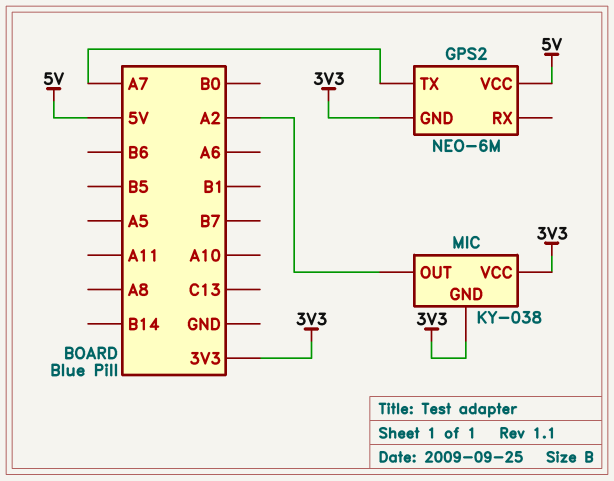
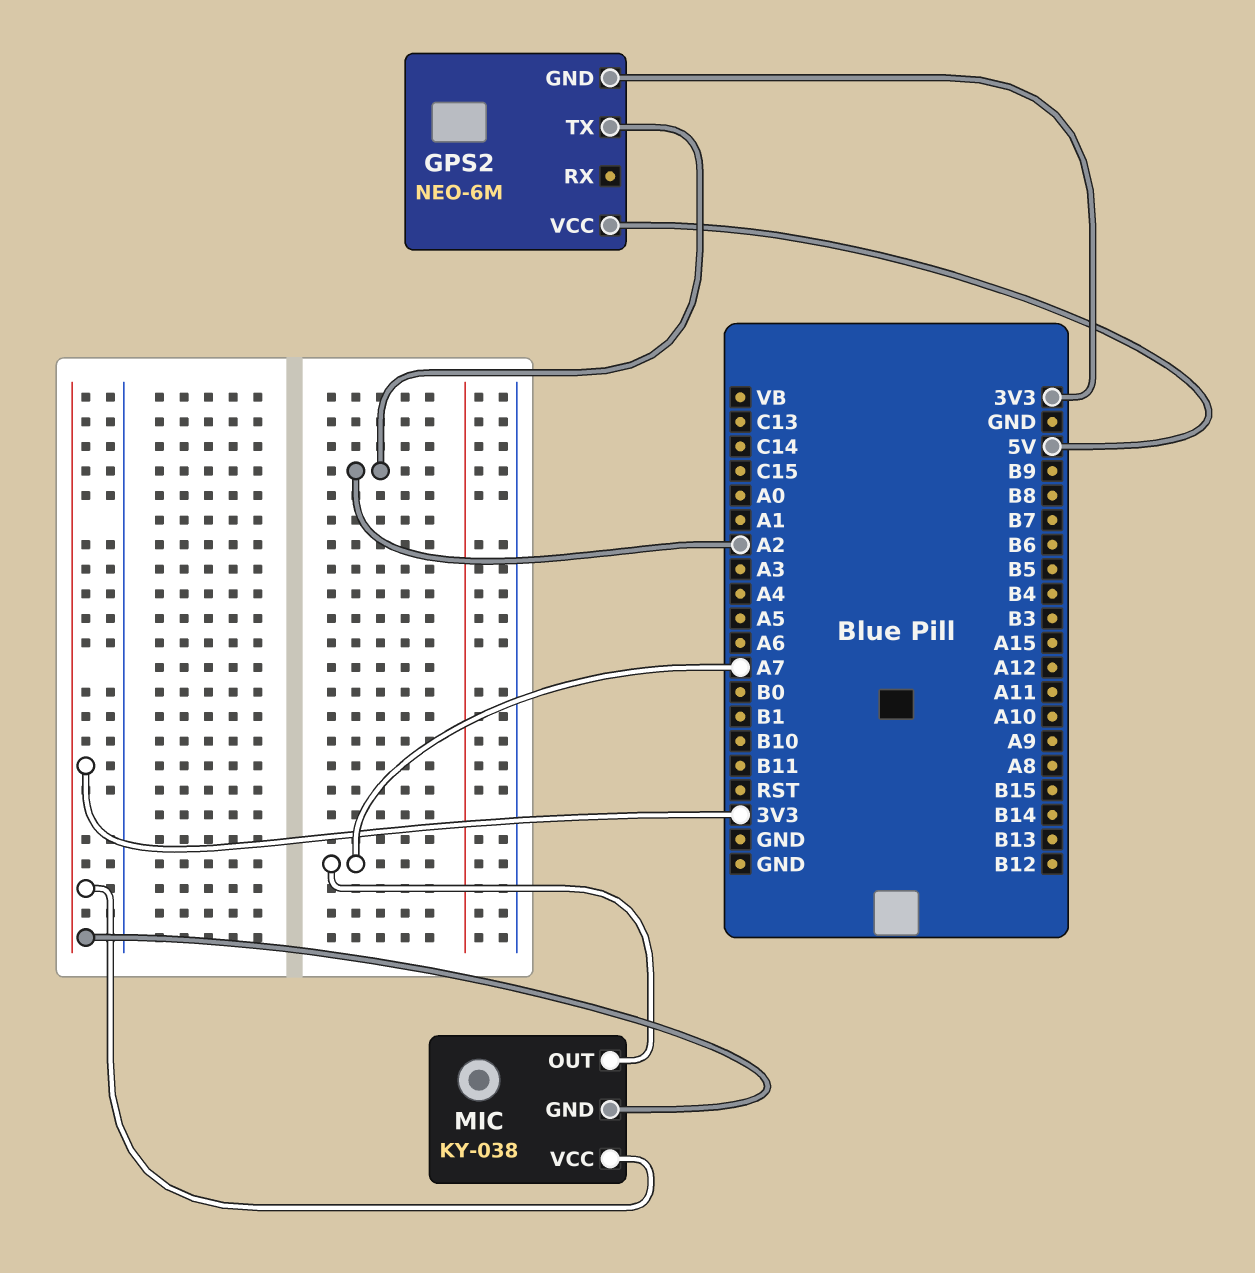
GPS2 pin TX: A7 -> A2
MIC pin OUT: A2 -> A7

